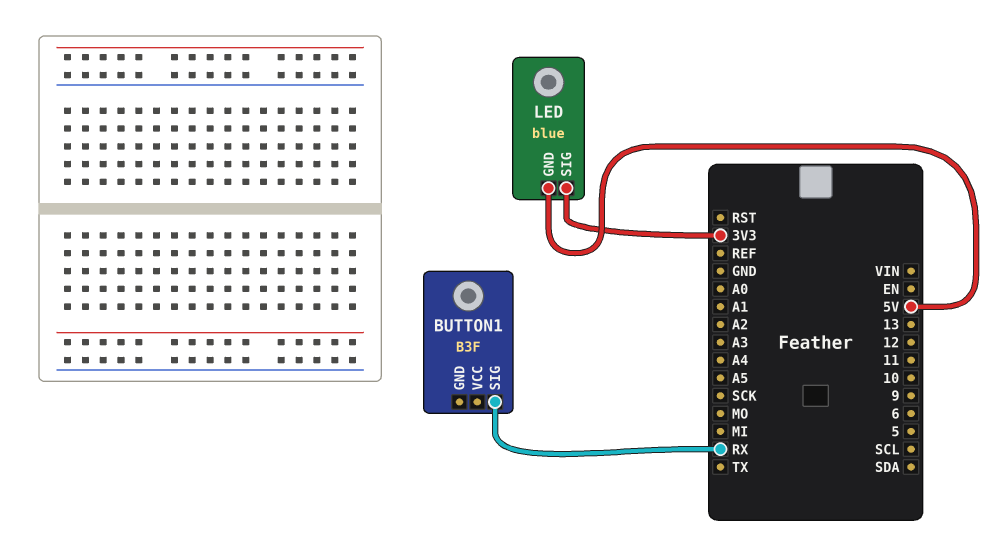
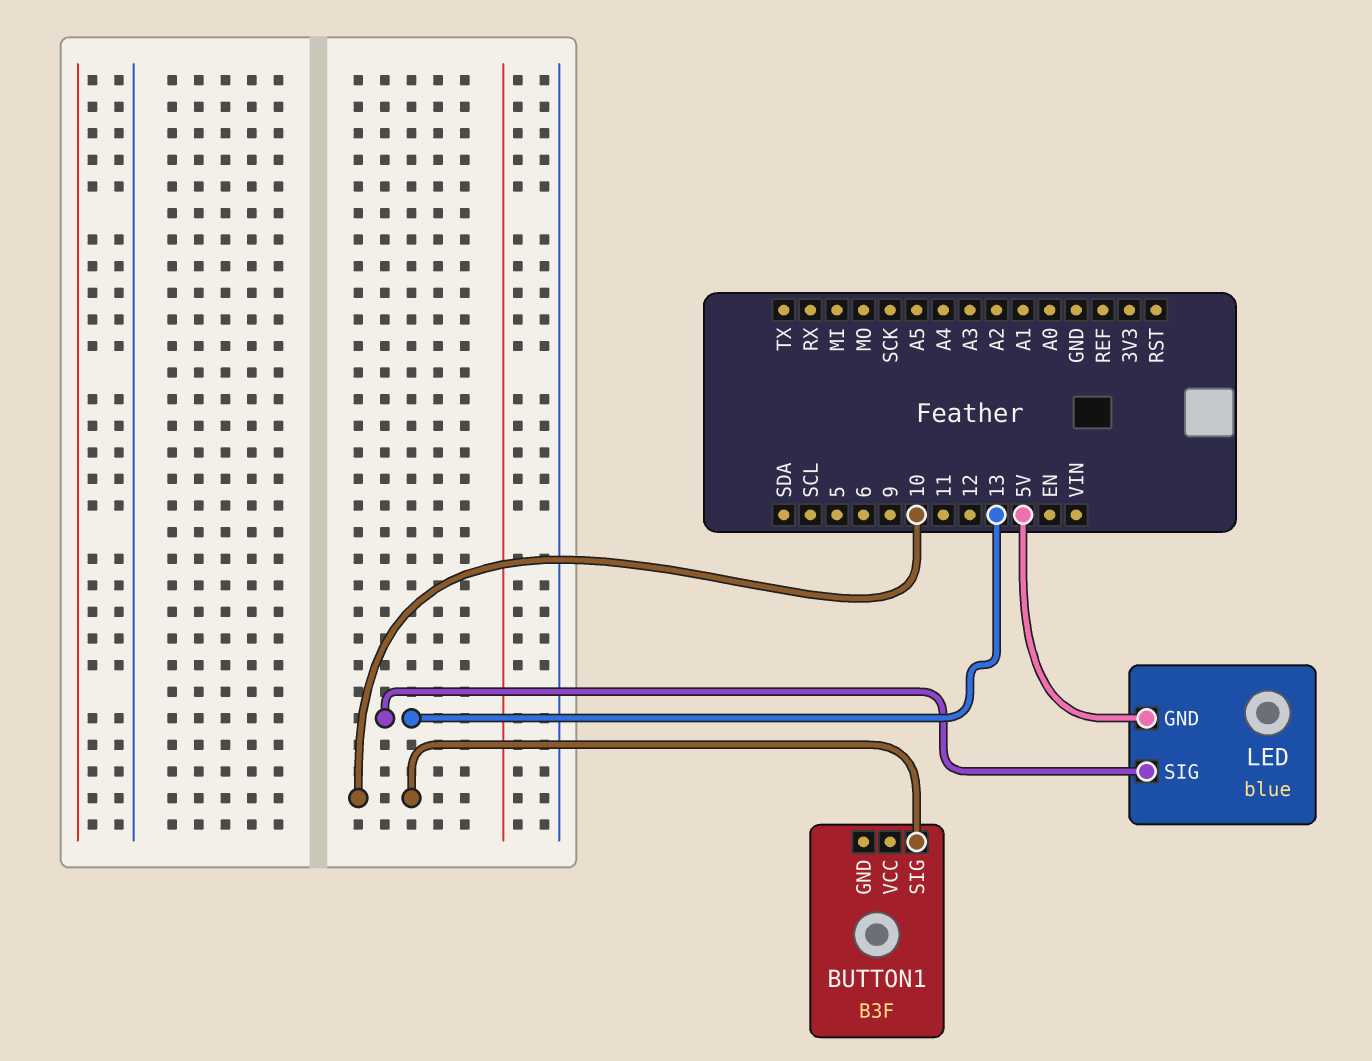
BUTTON1 pin SIG: RX -> 10
LED pin SIG: 3V3 -> 13

